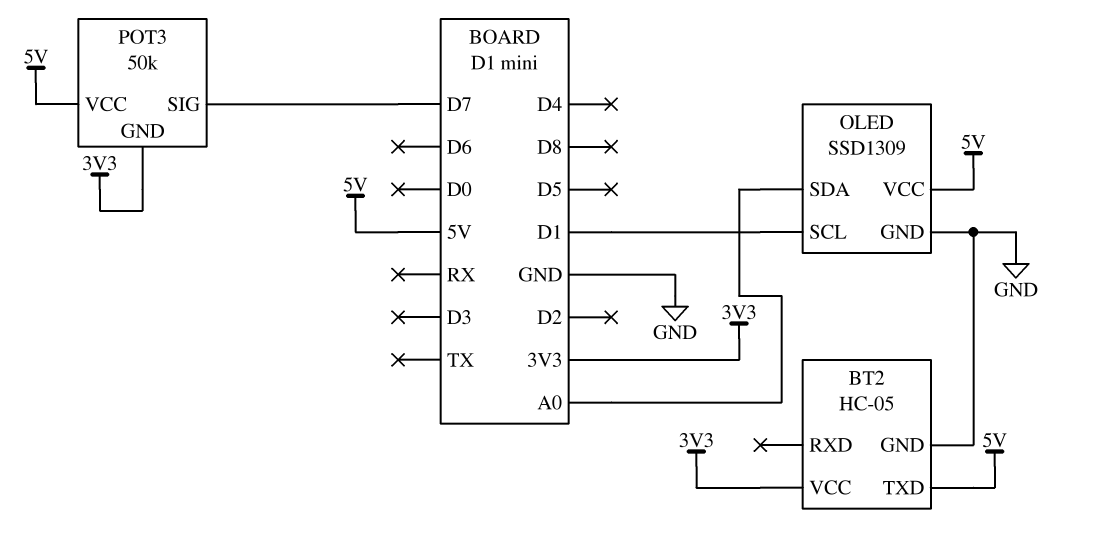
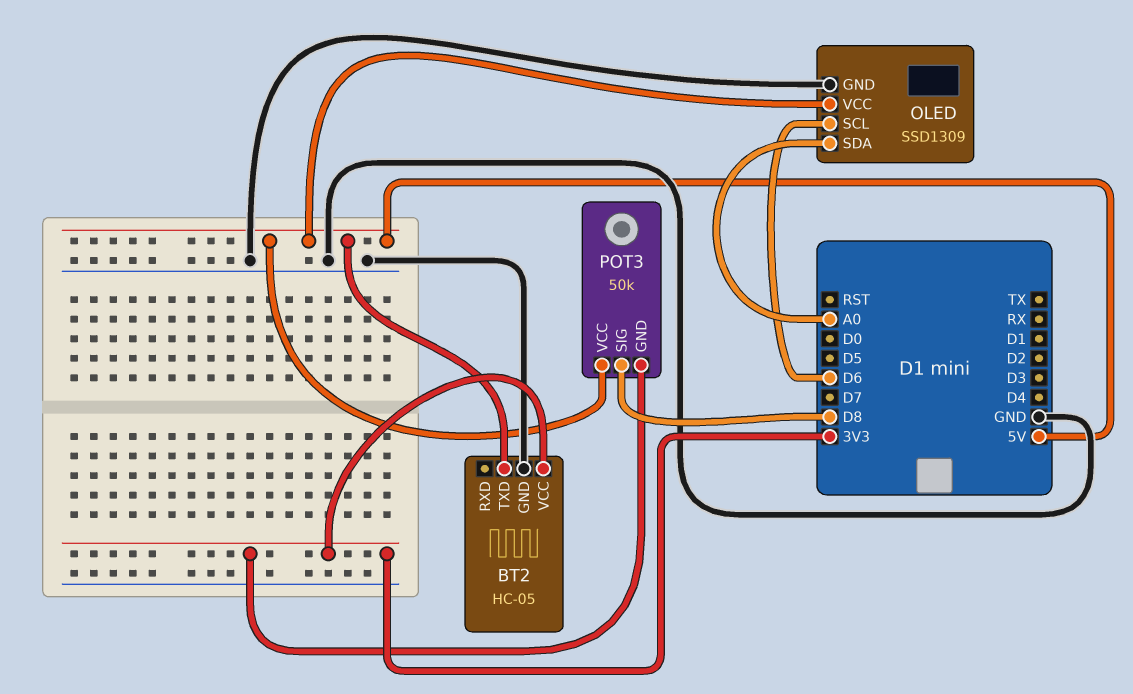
OLED pin SCL: D1 -> D6
POT3 pin SIG: D7 -> D8

